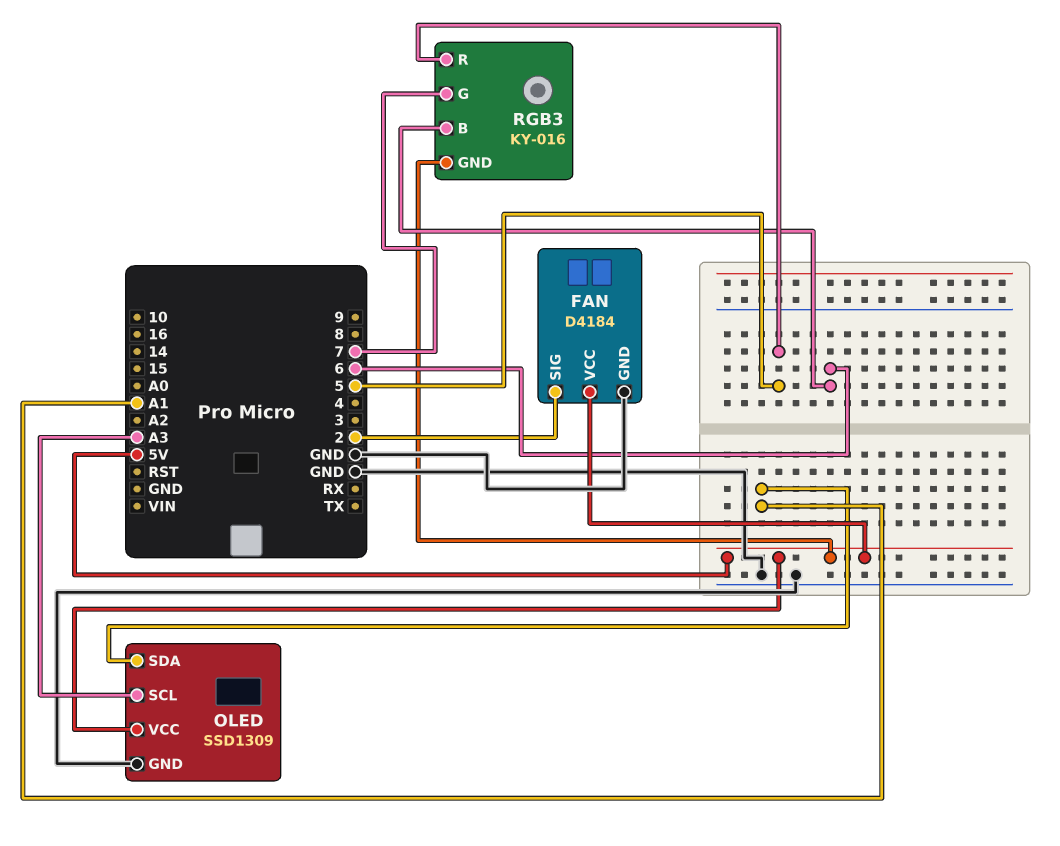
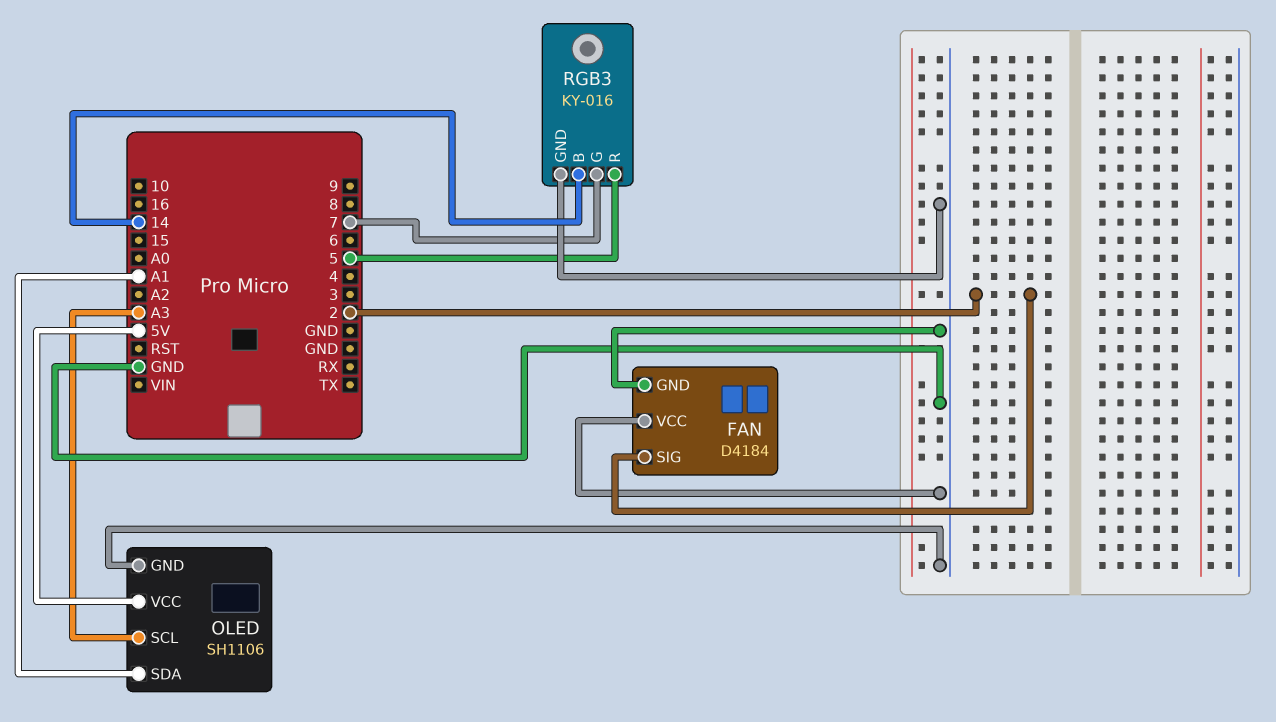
FAN pin VCC: 5V -> GND
OLED: SSD1309 -> SH1106
RGB3 pin B: 6 -> 14
RGB3 pin GND: 5V -> GND

